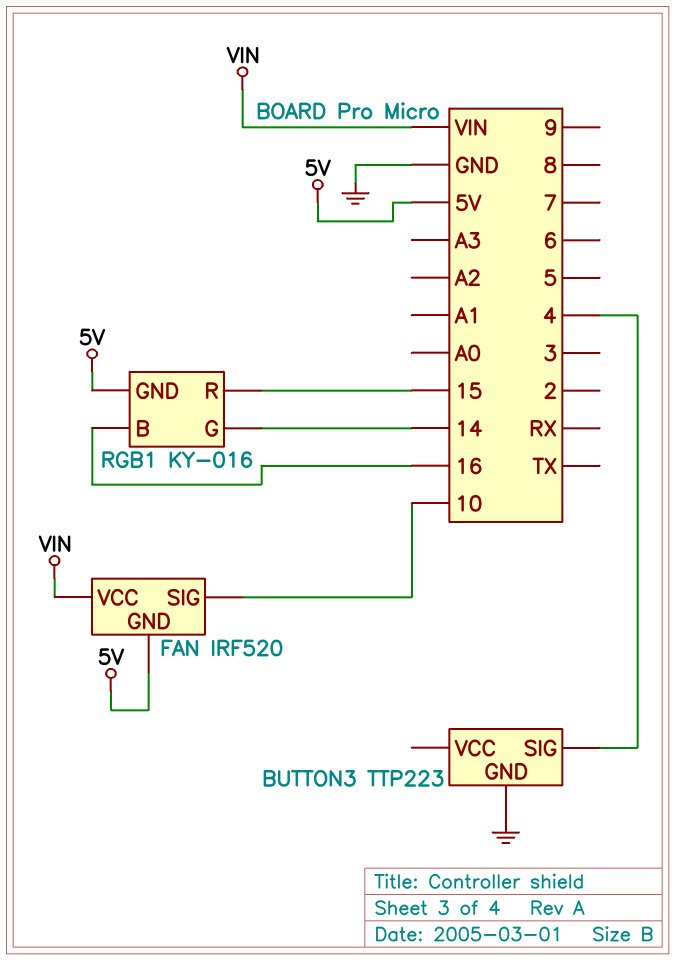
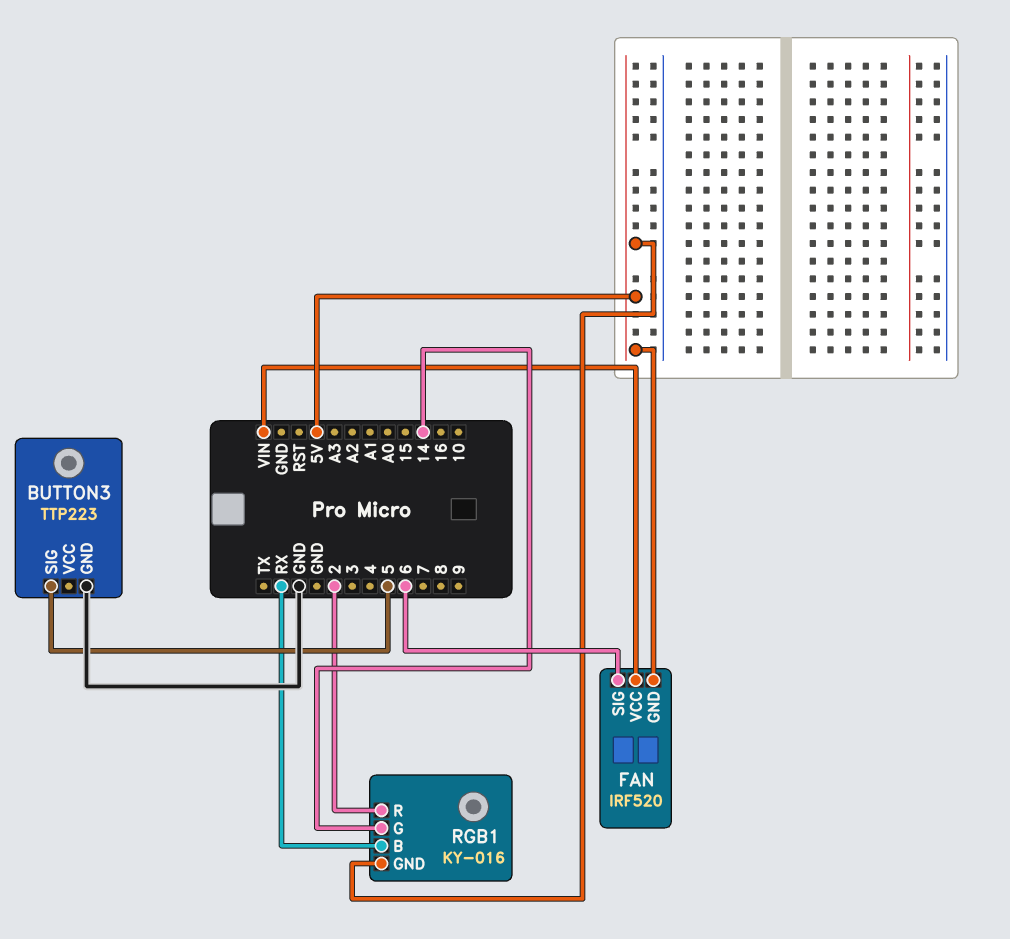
BUTTON3 pin SIG: 4 -> 5
FAN pin SIG: 10 -> 6
RGB1 pin B: 16 -> RX
RGB1 pin R: 15 -> 2

